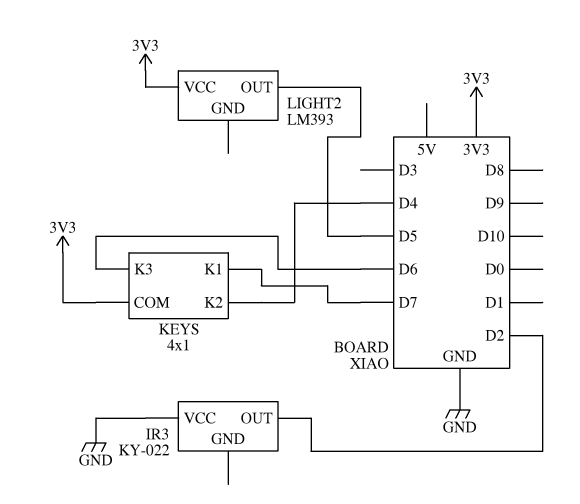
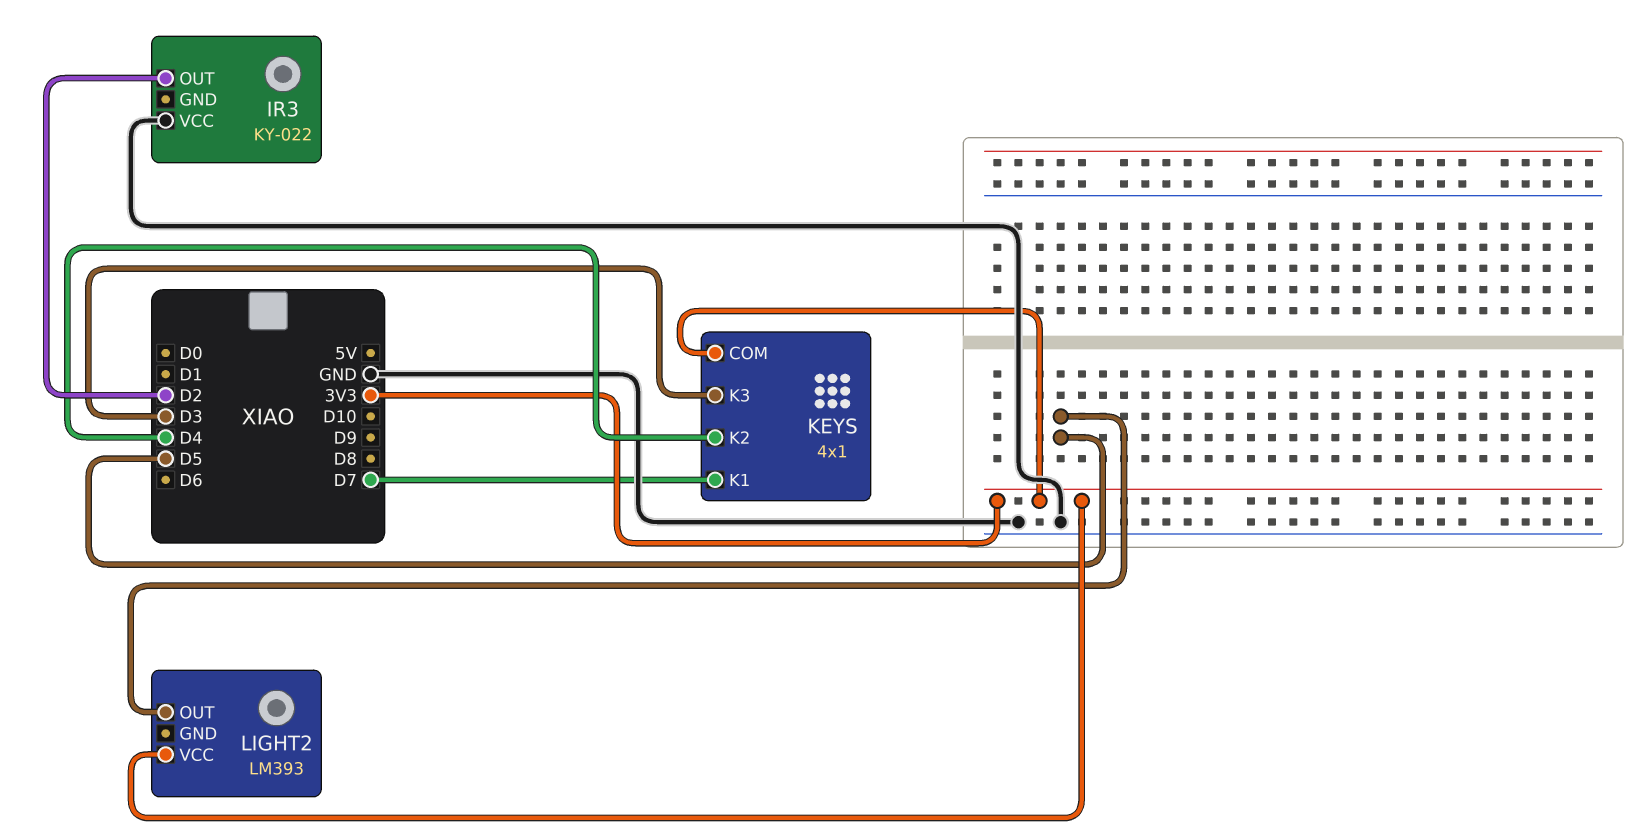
KEYS pin K3: D6 -> D3

